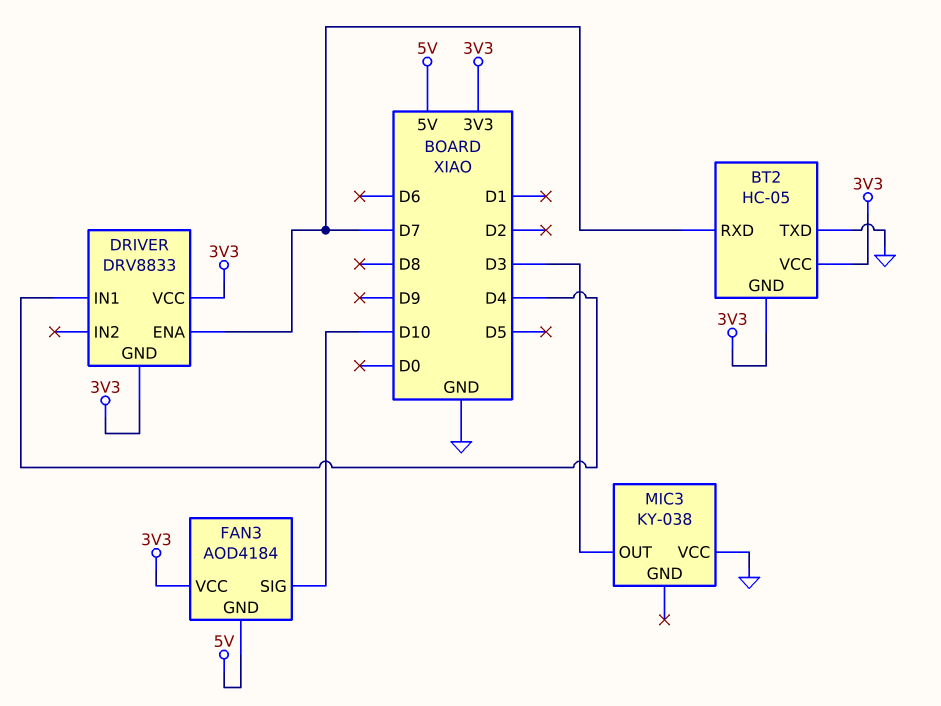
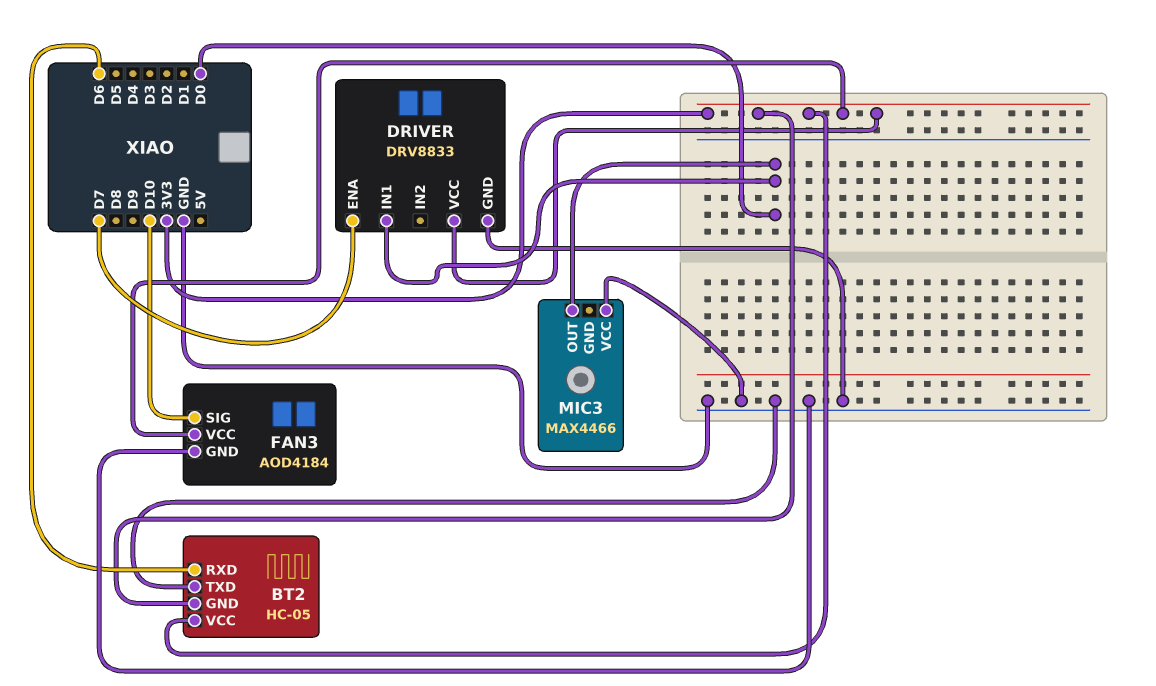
BT2 pin RXD: D7 -> D6
DRIVER pin GND: 3V3 -> GND
DRIVER pin IN1: D4 -> D0
FAN3 pin GND: 5V -> GND
MIC3: KY-038 -> MAX4466
MIC3 pin OUT: D3 -> D0

